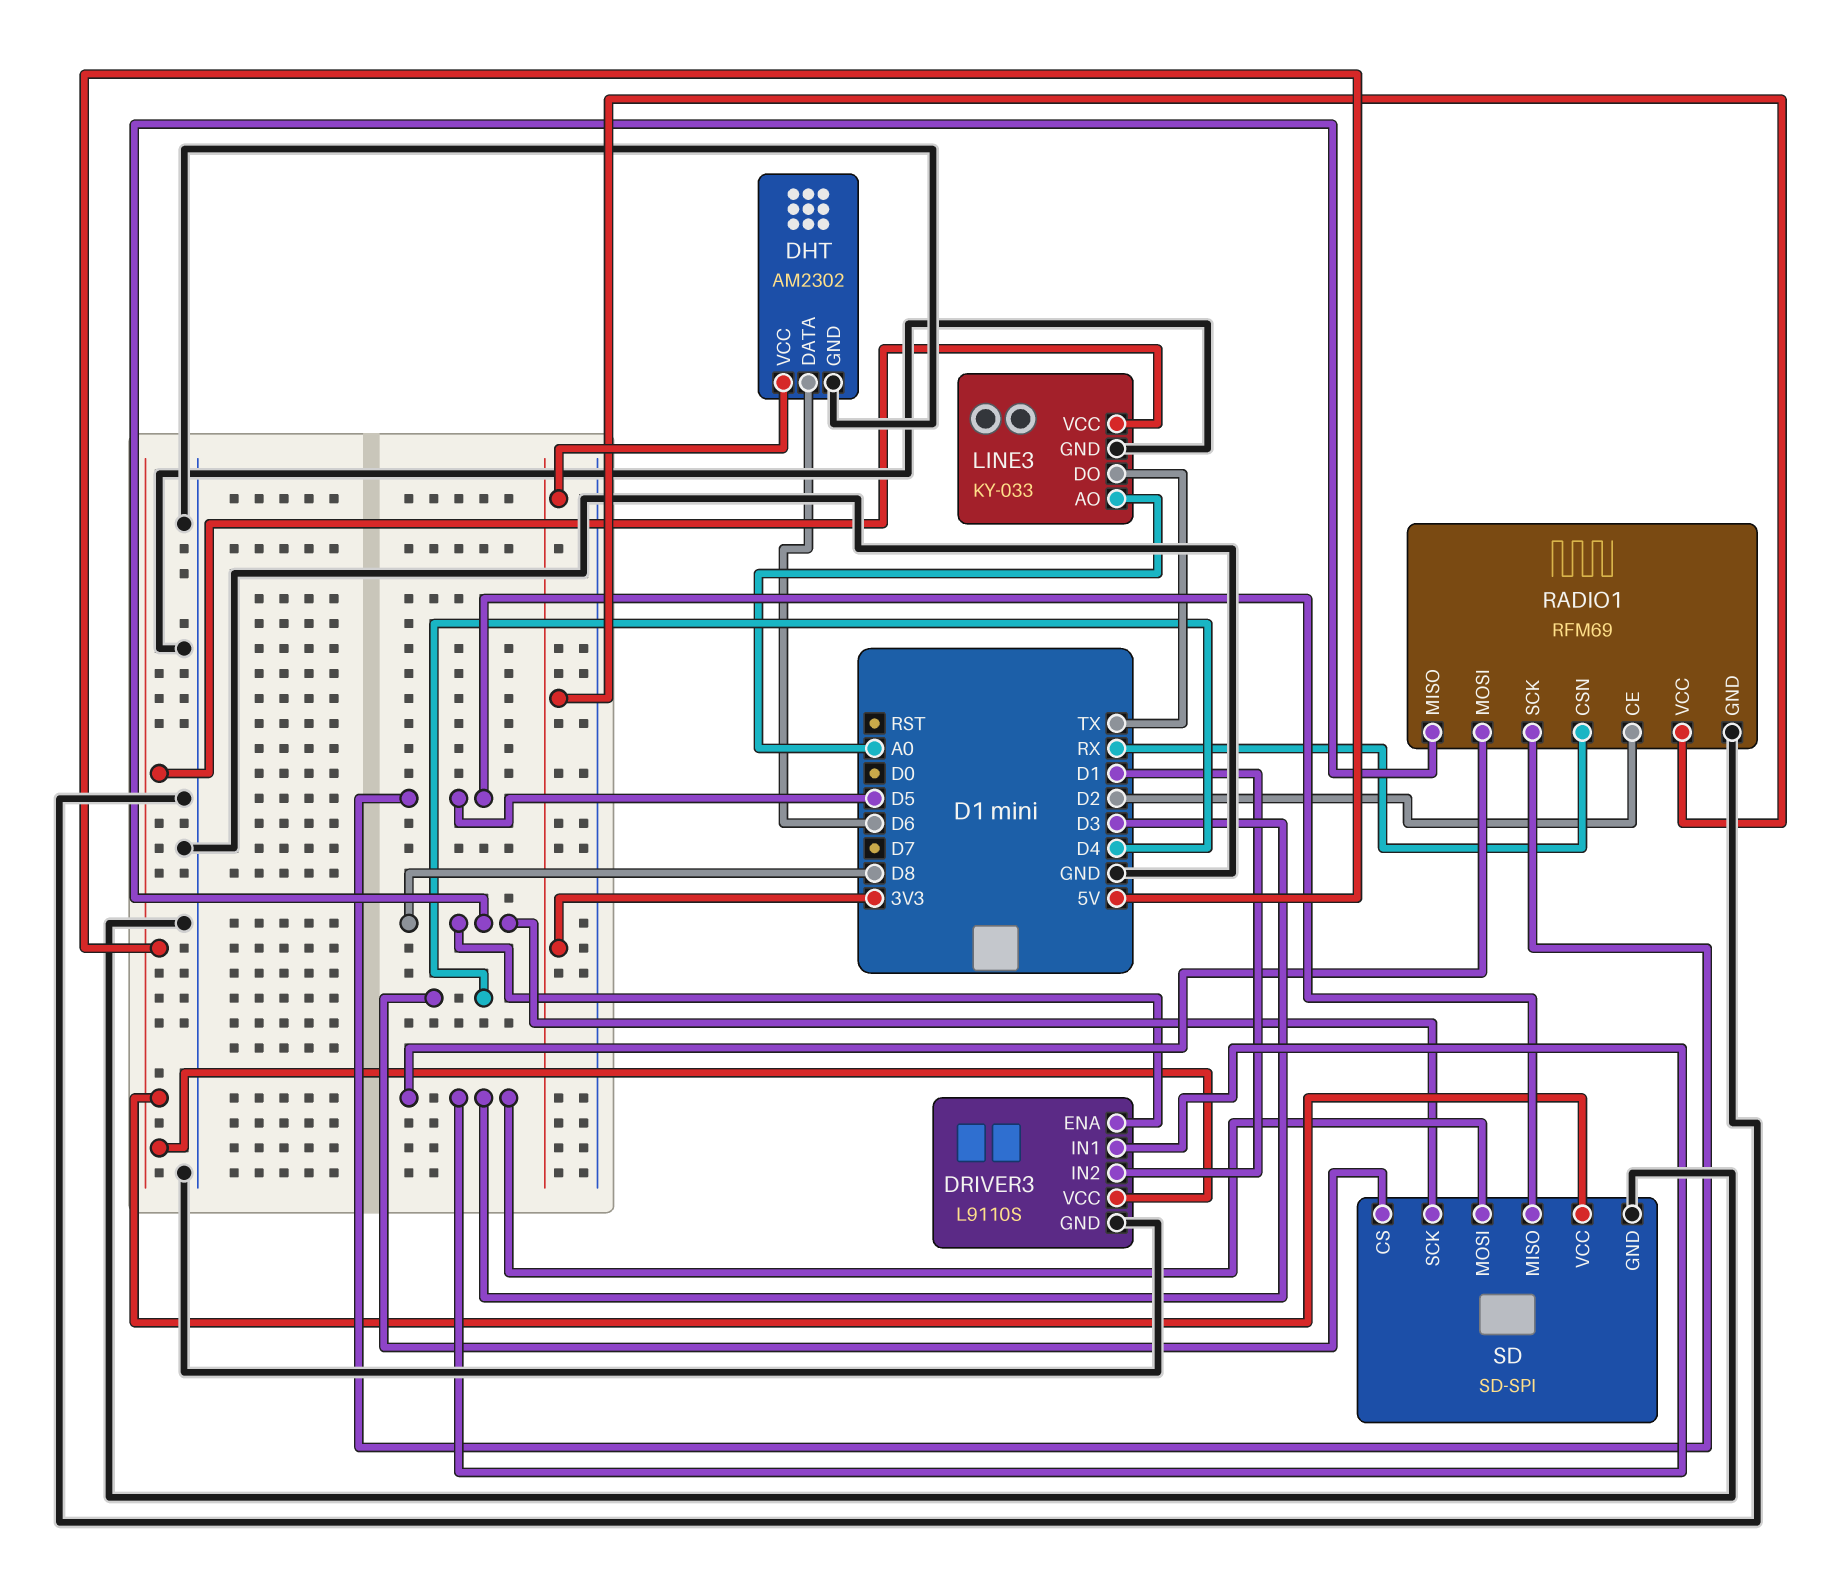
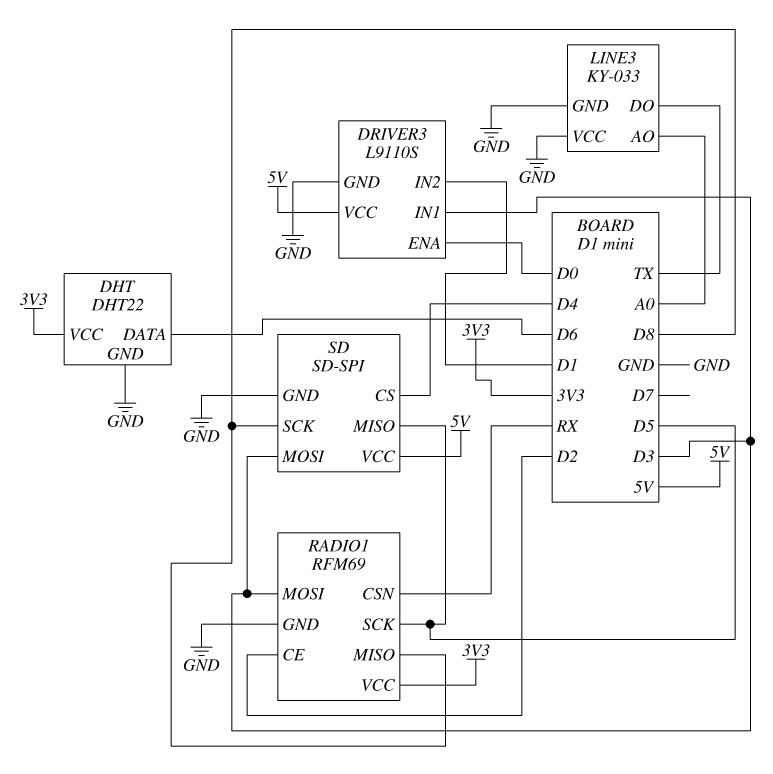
DHT: AM2302 -> DHT22
DRIVER3 pin ENA: D8 -> D0
LINE3 pin VCC: 5V -> GND

